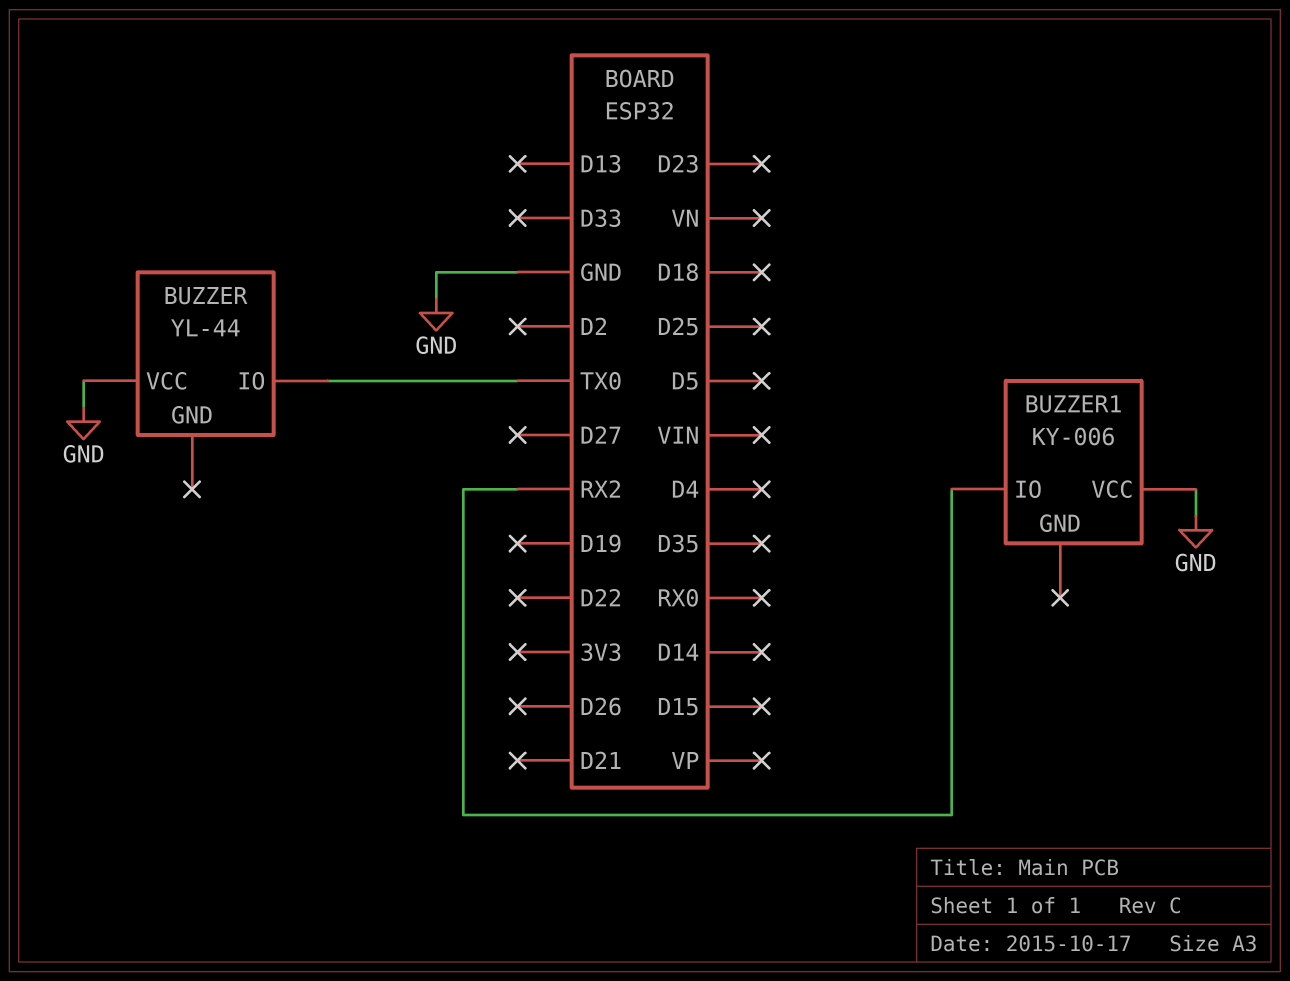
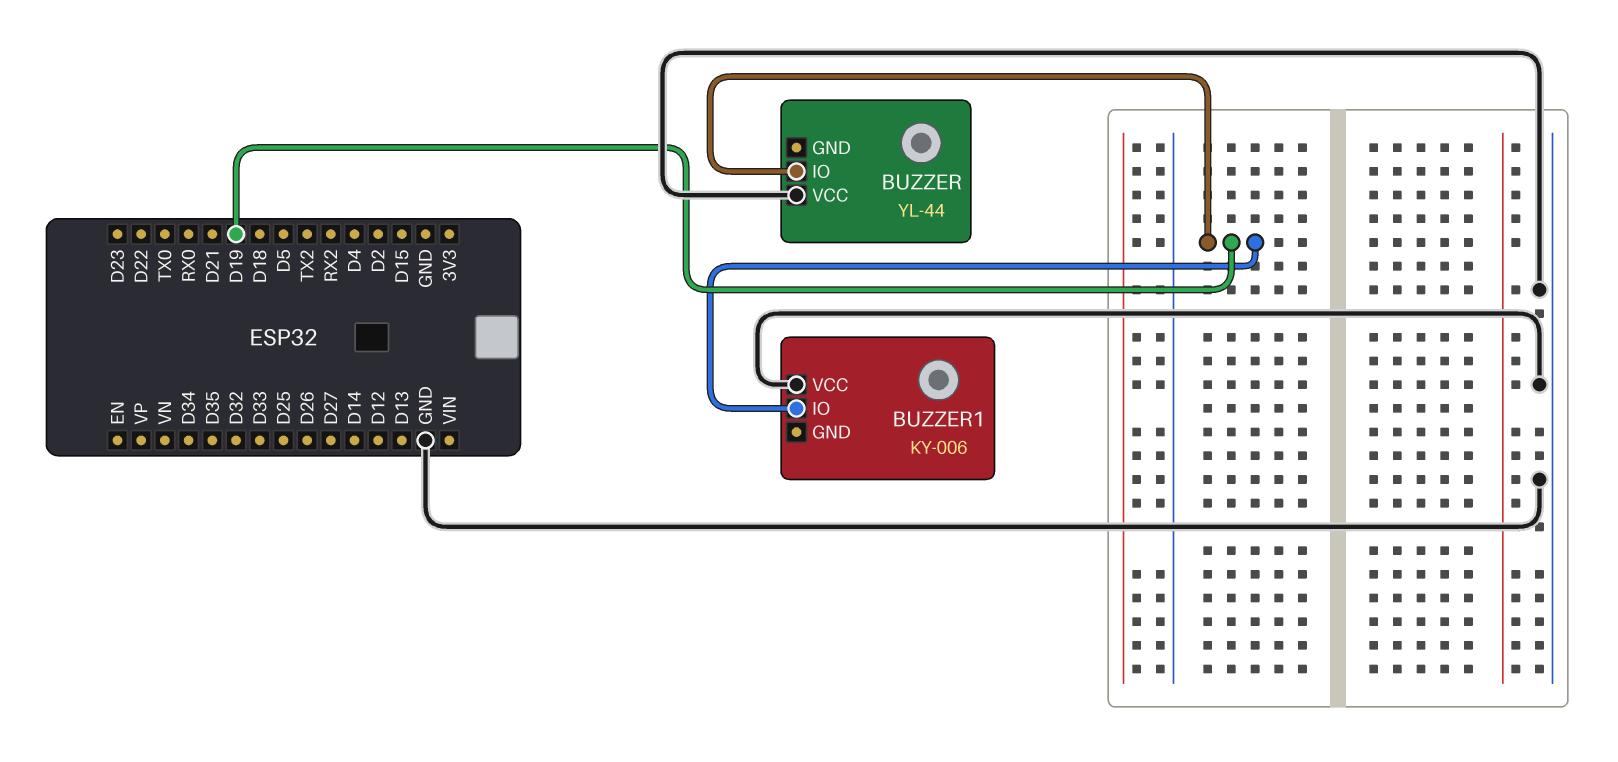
BUZZER pin IO: TX0 -> D19
BUZZER1 pin IO: RX2 -> D19

